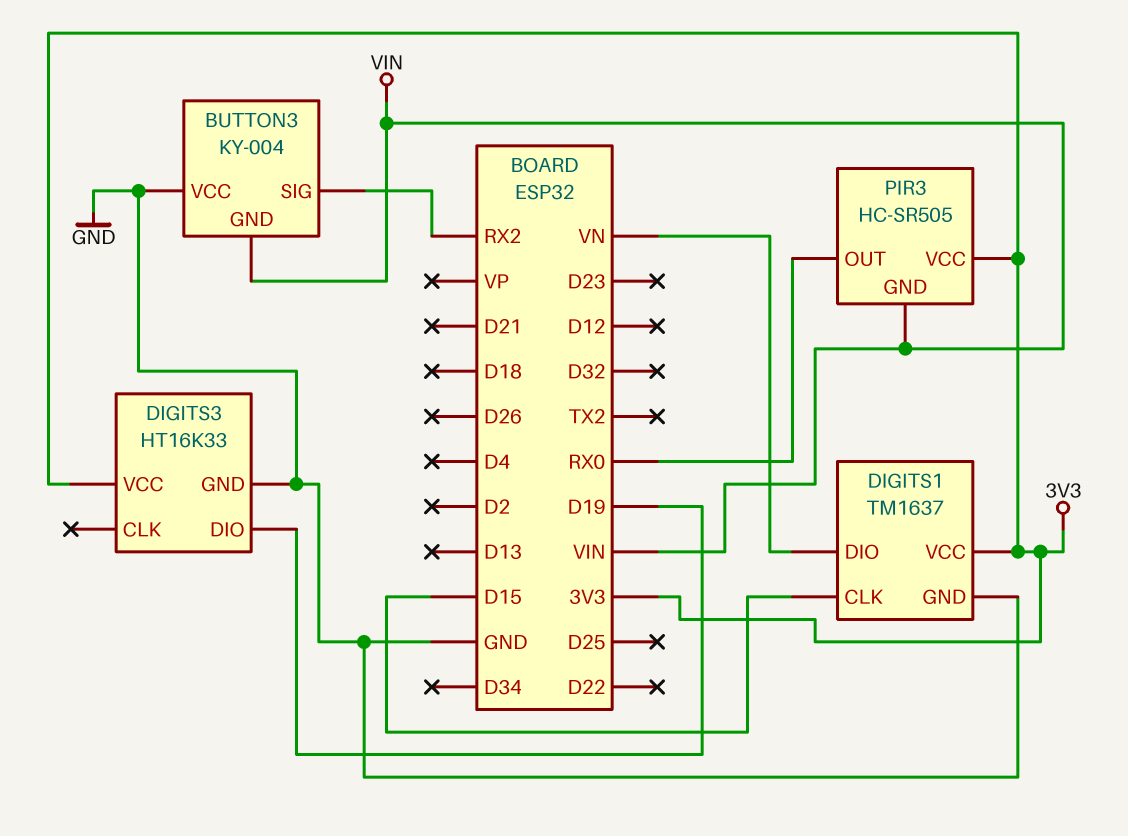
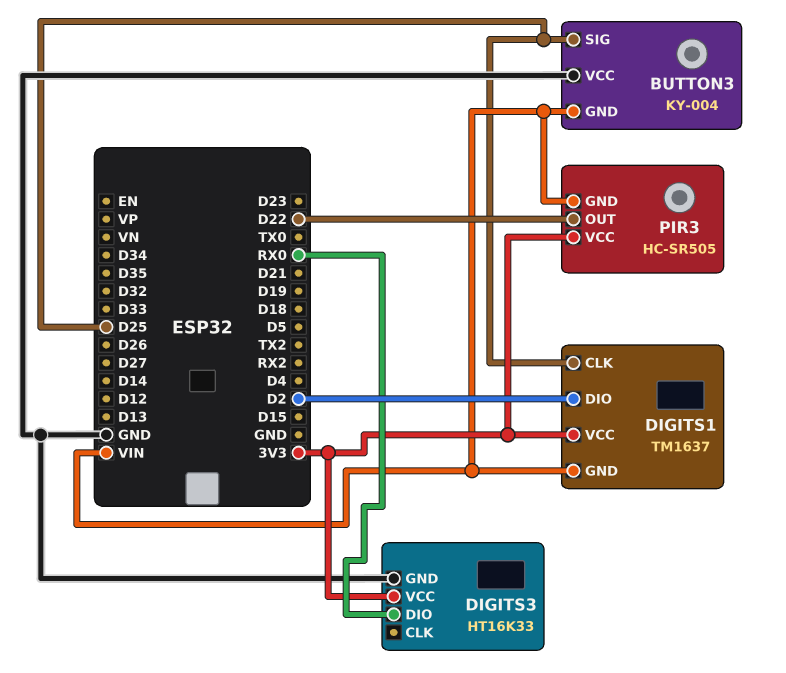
BUTTON3 pin SIG: RX2 -> D25
DIGITS1 pin CLK: D15 -> D25
DIGITS1 pin DIO: VN -> D2
DIGITS1 pin GND: GND -> VIN
DIGITS3 pin DIO: D19 -> RX0
PIR3 pin OUT: RX0 -> D22

